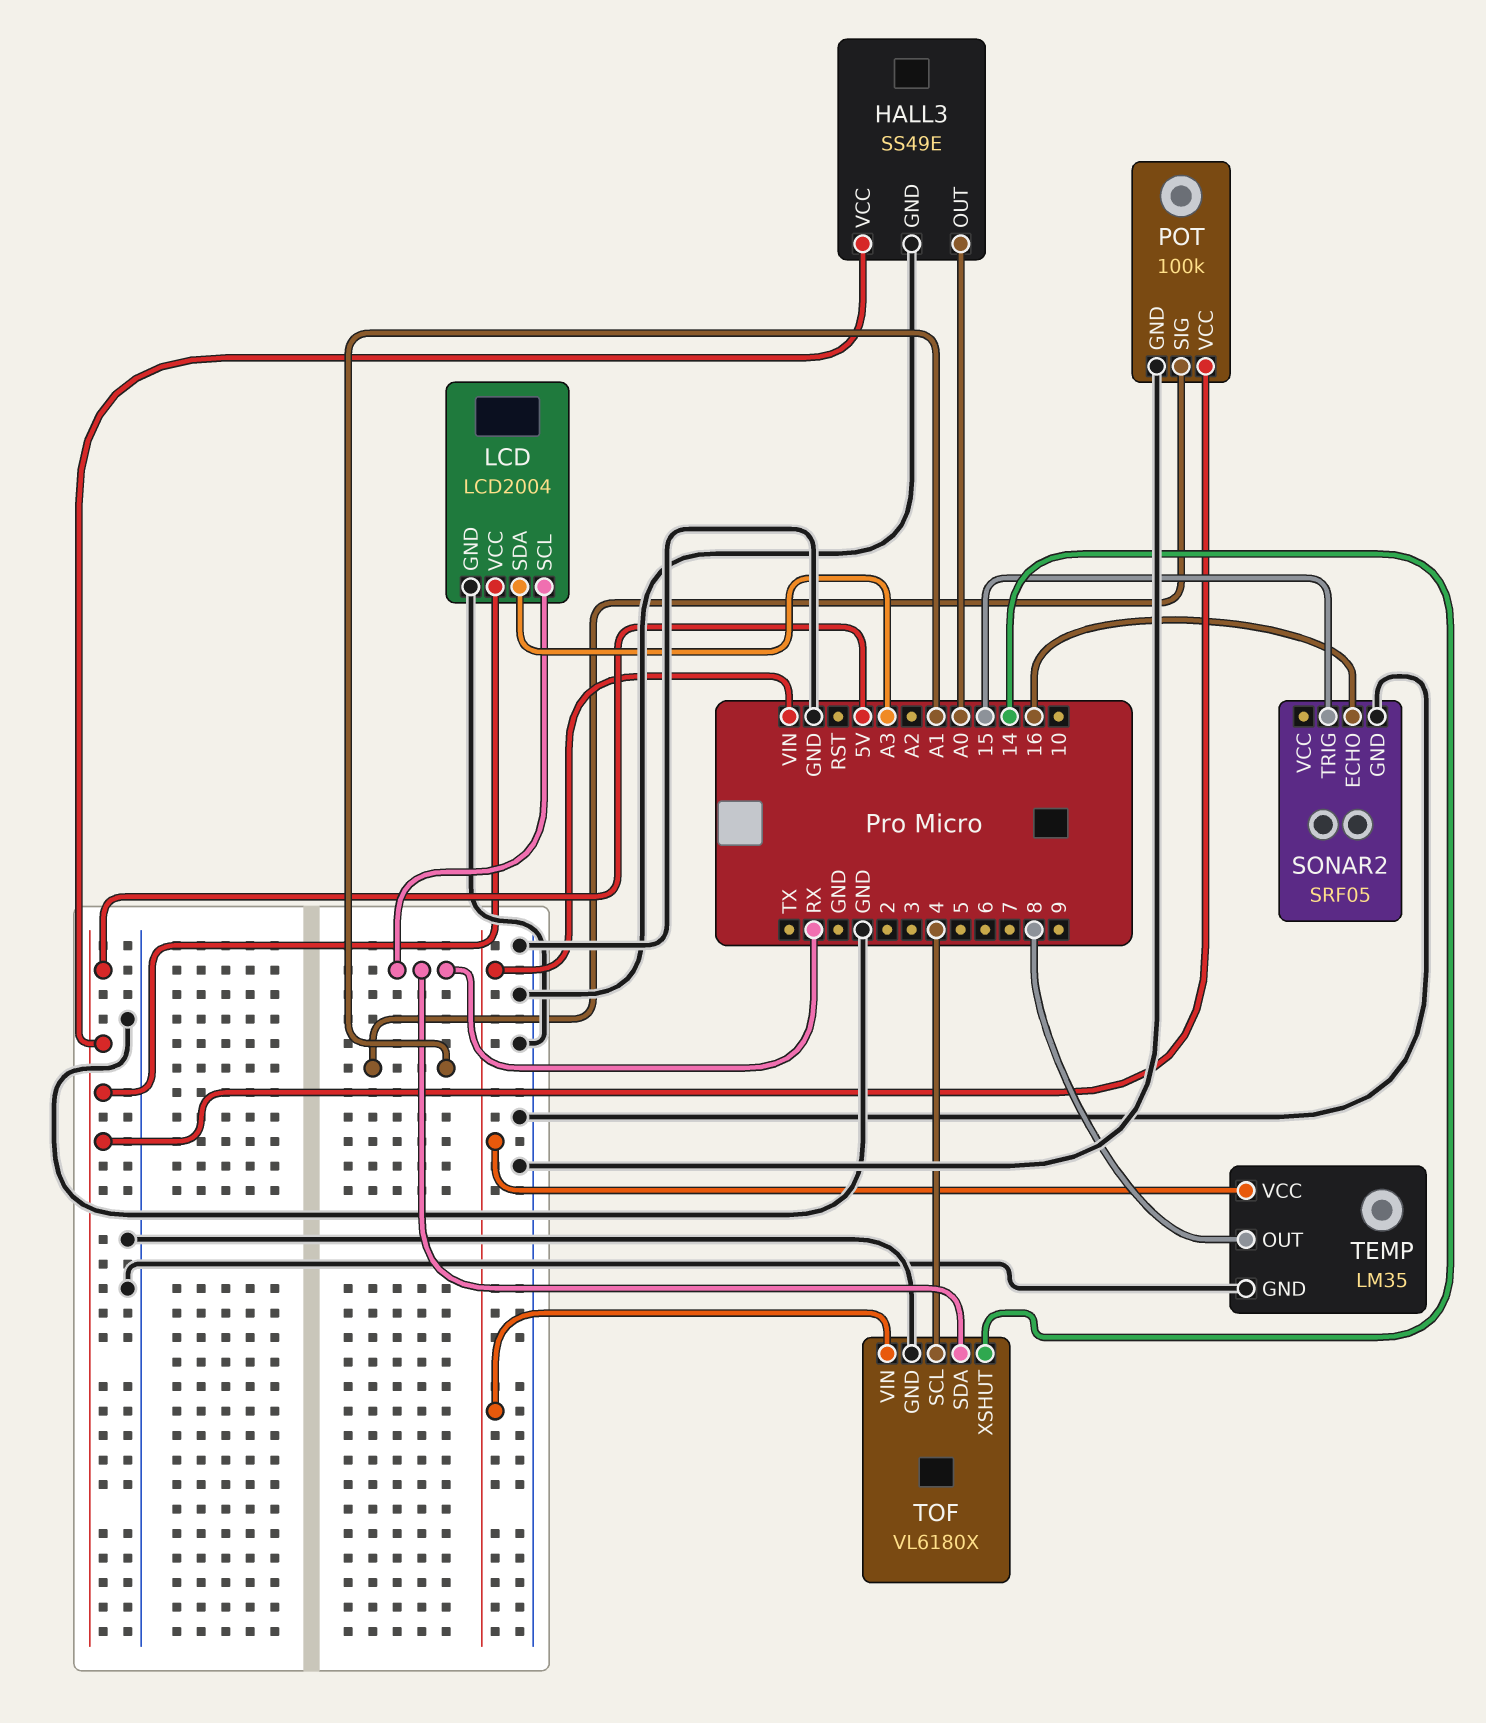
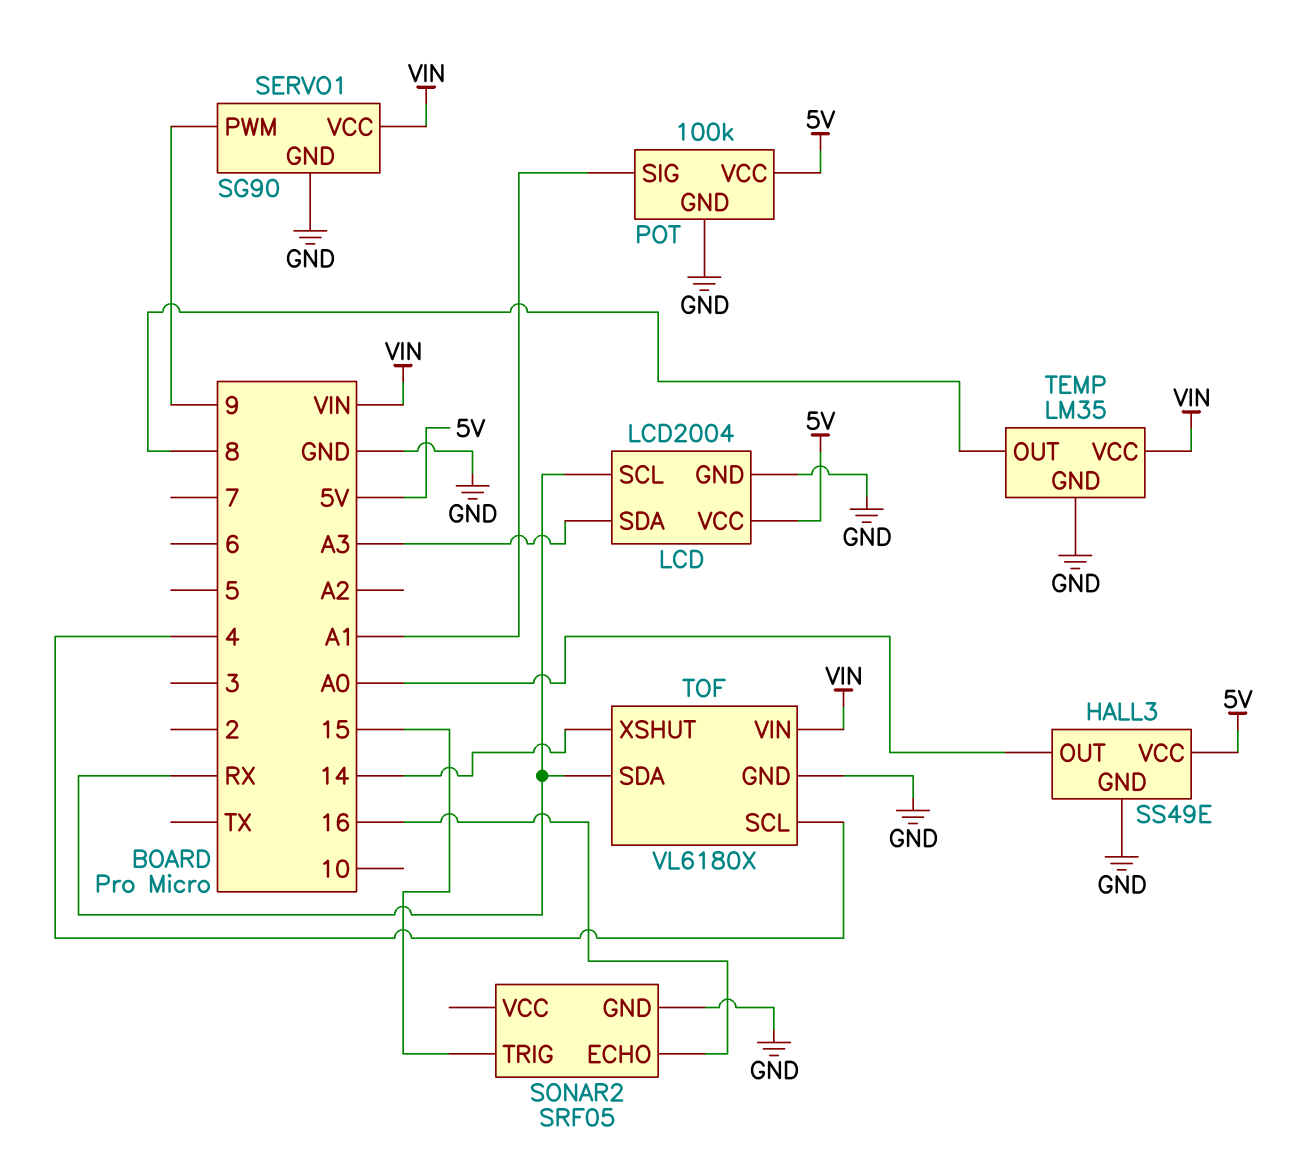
SERVO1: none -> SG90
SERVO1 pin GND: none -> GND
SERVO1 pin PWM: none -> 9
SERVO1 pin VCC: none -> VIN

